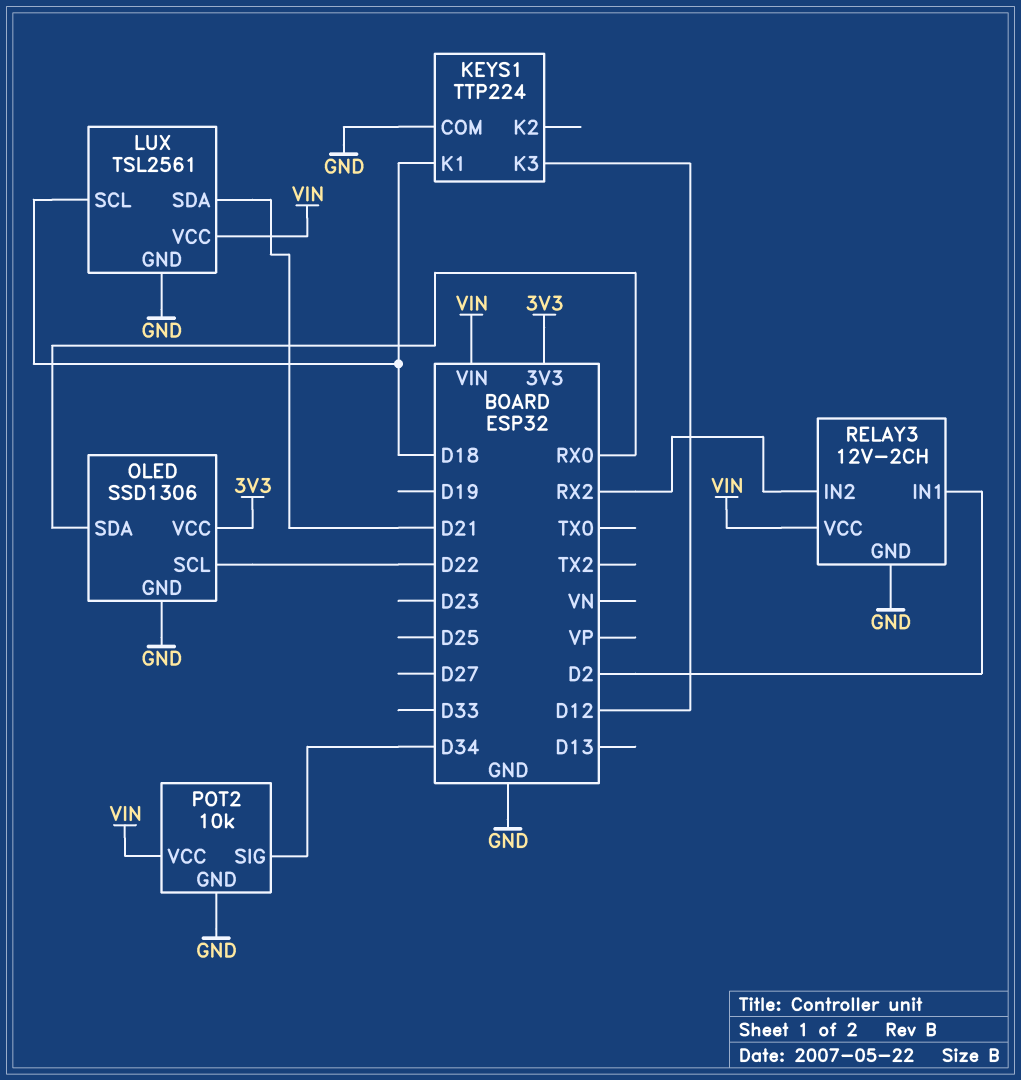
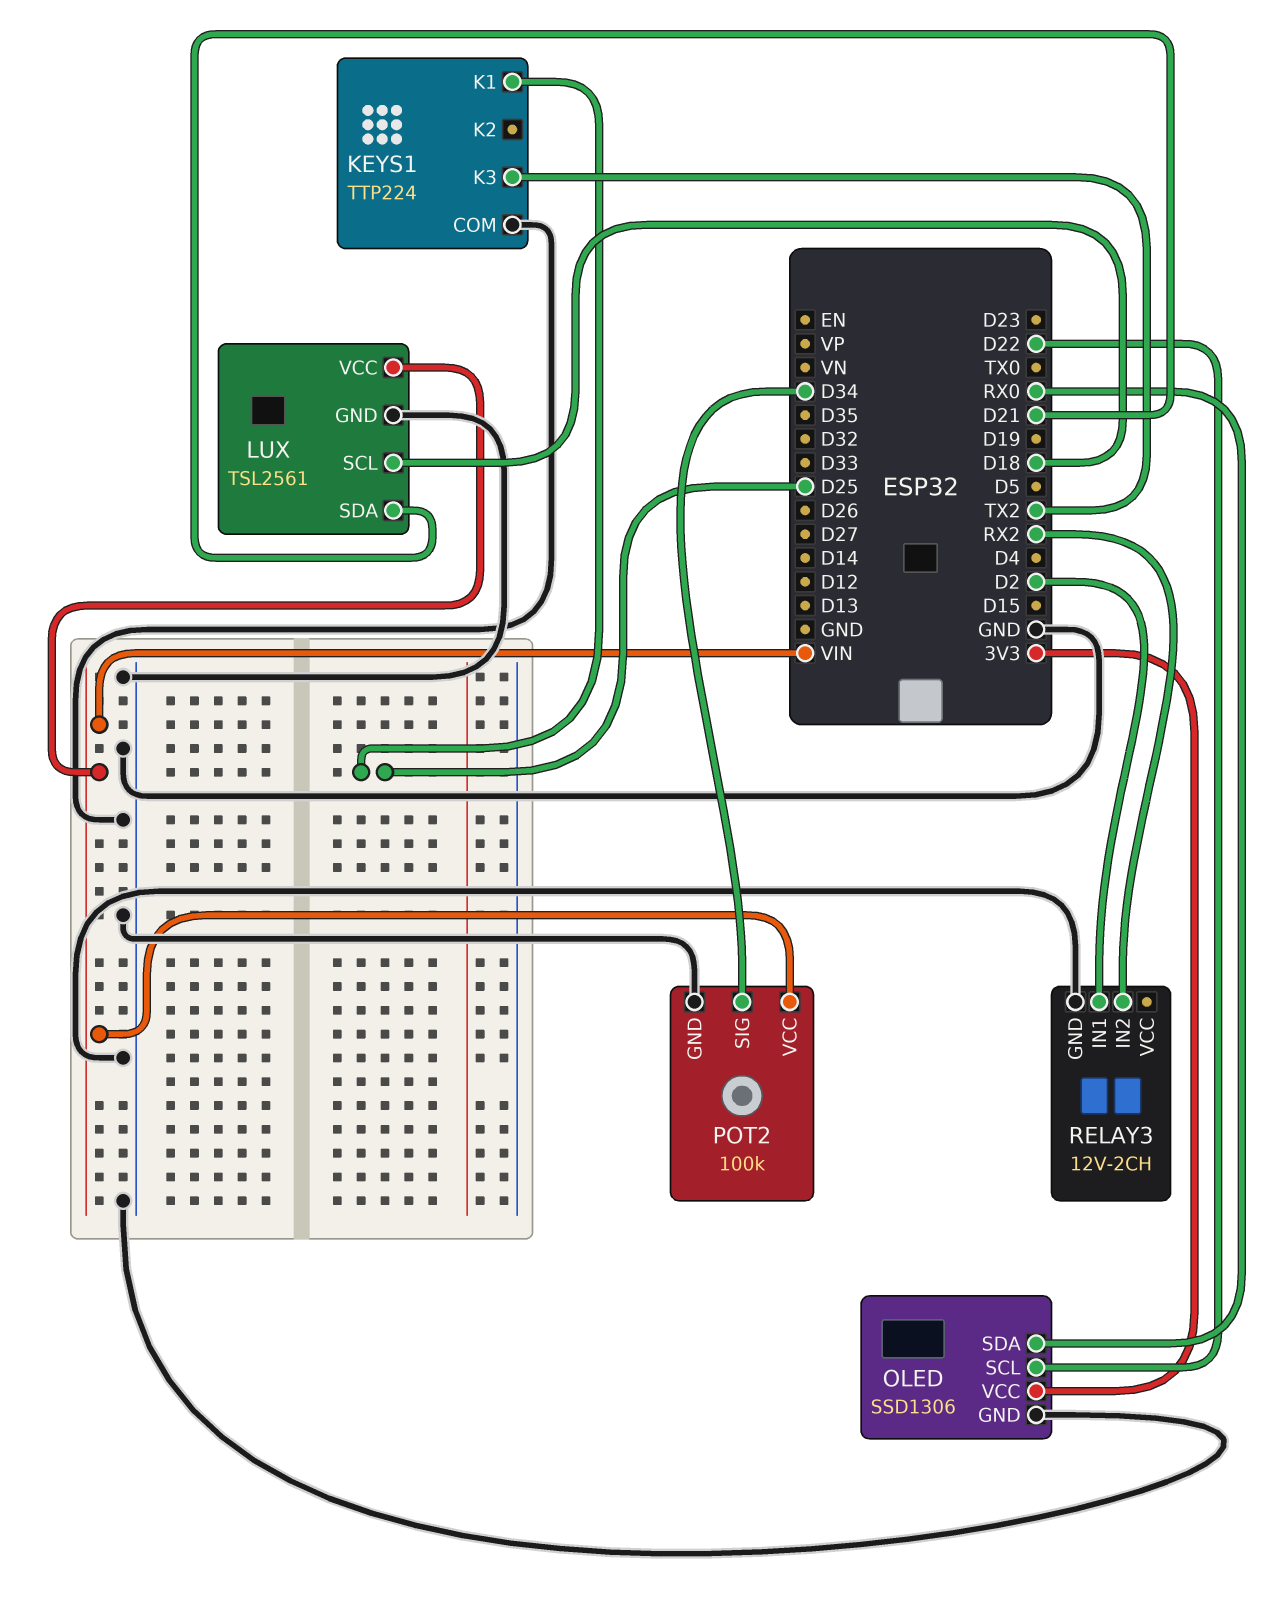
KEYS1 pin K1: D18 -> D25
KEYS1 pin K3: D12 -> TX2
POT2: 10k -> 100k
RELAY3 pin VCC: VIN -> none

